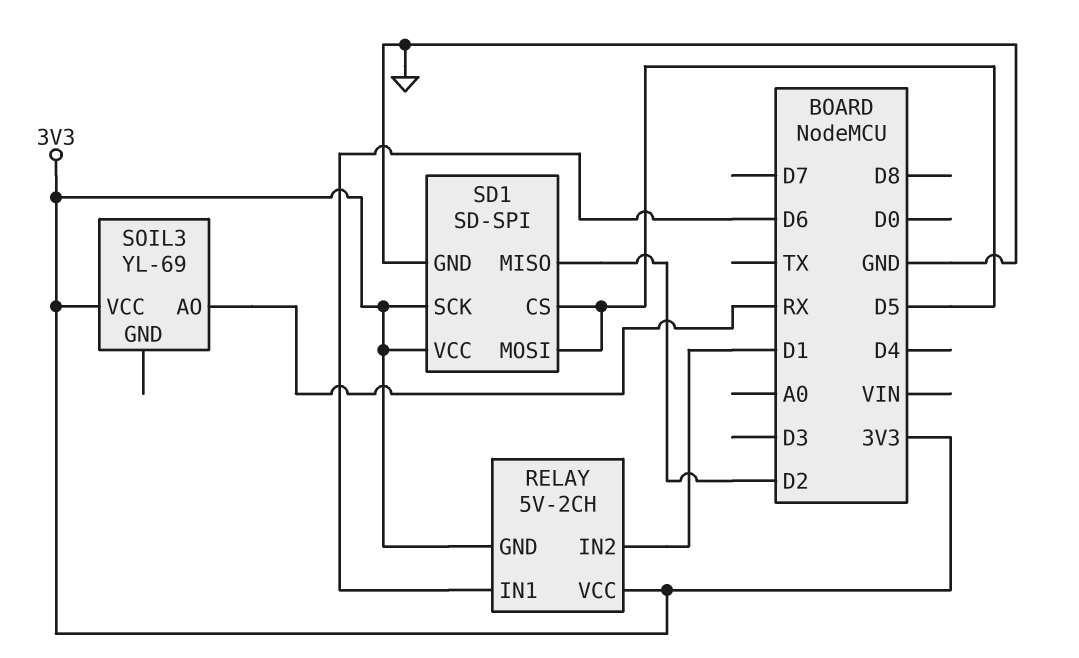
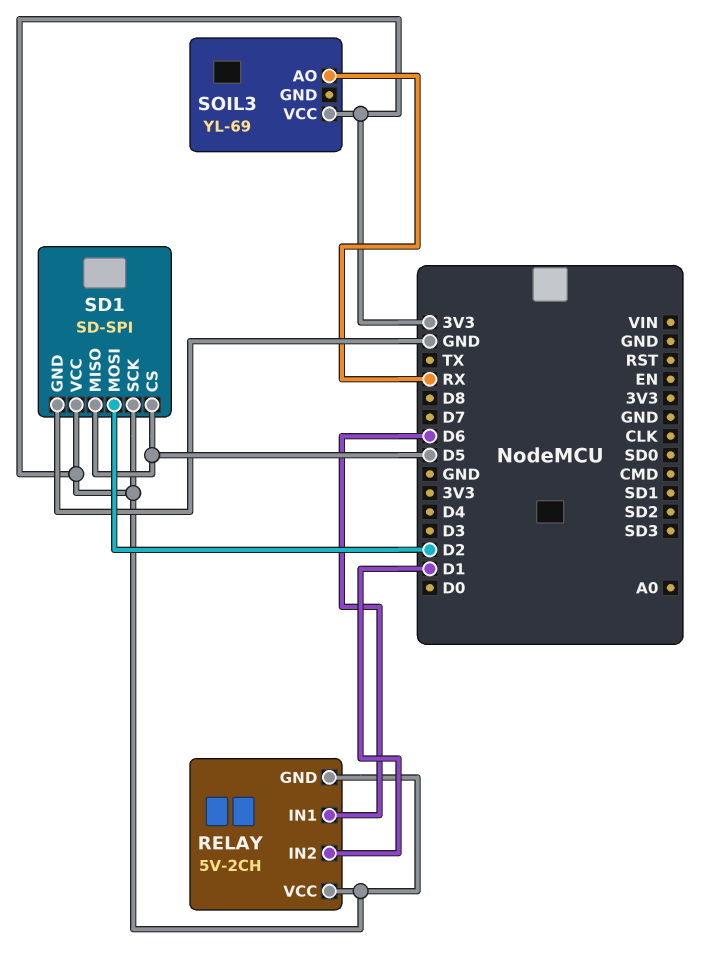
SD1 pin MISO: D2 -> D5
SD1 pin MOSI: D5 -> D2

